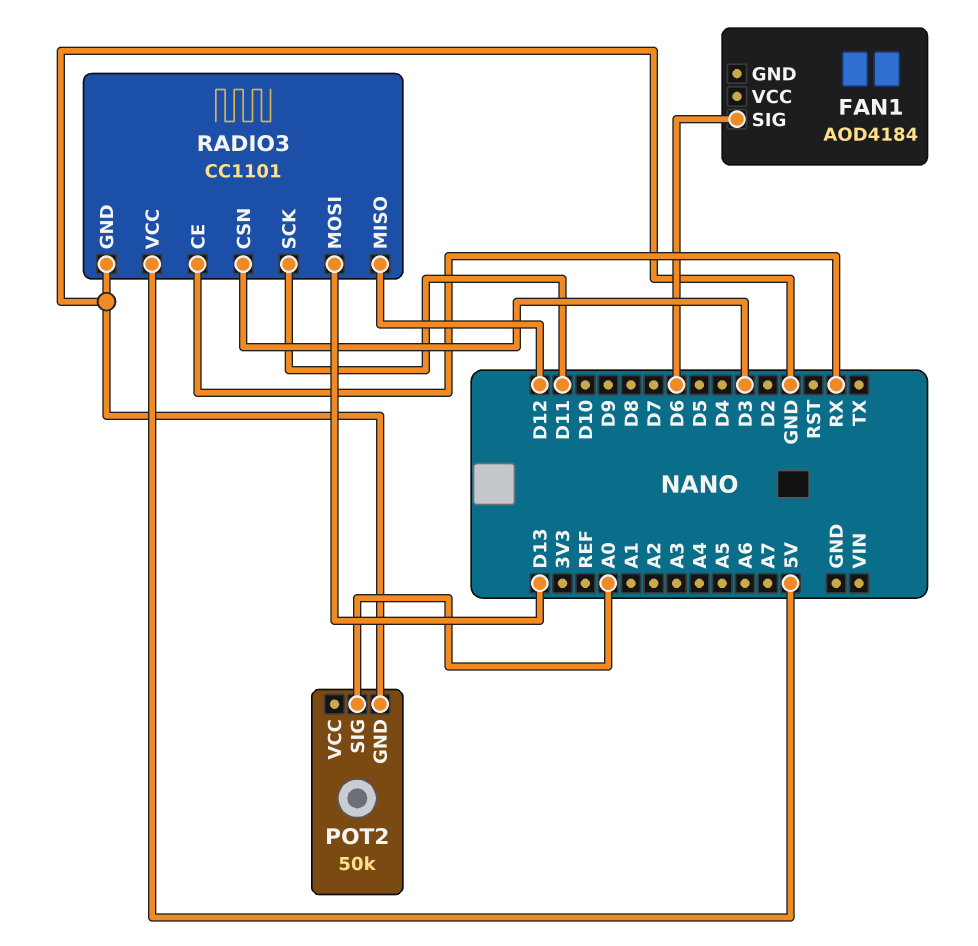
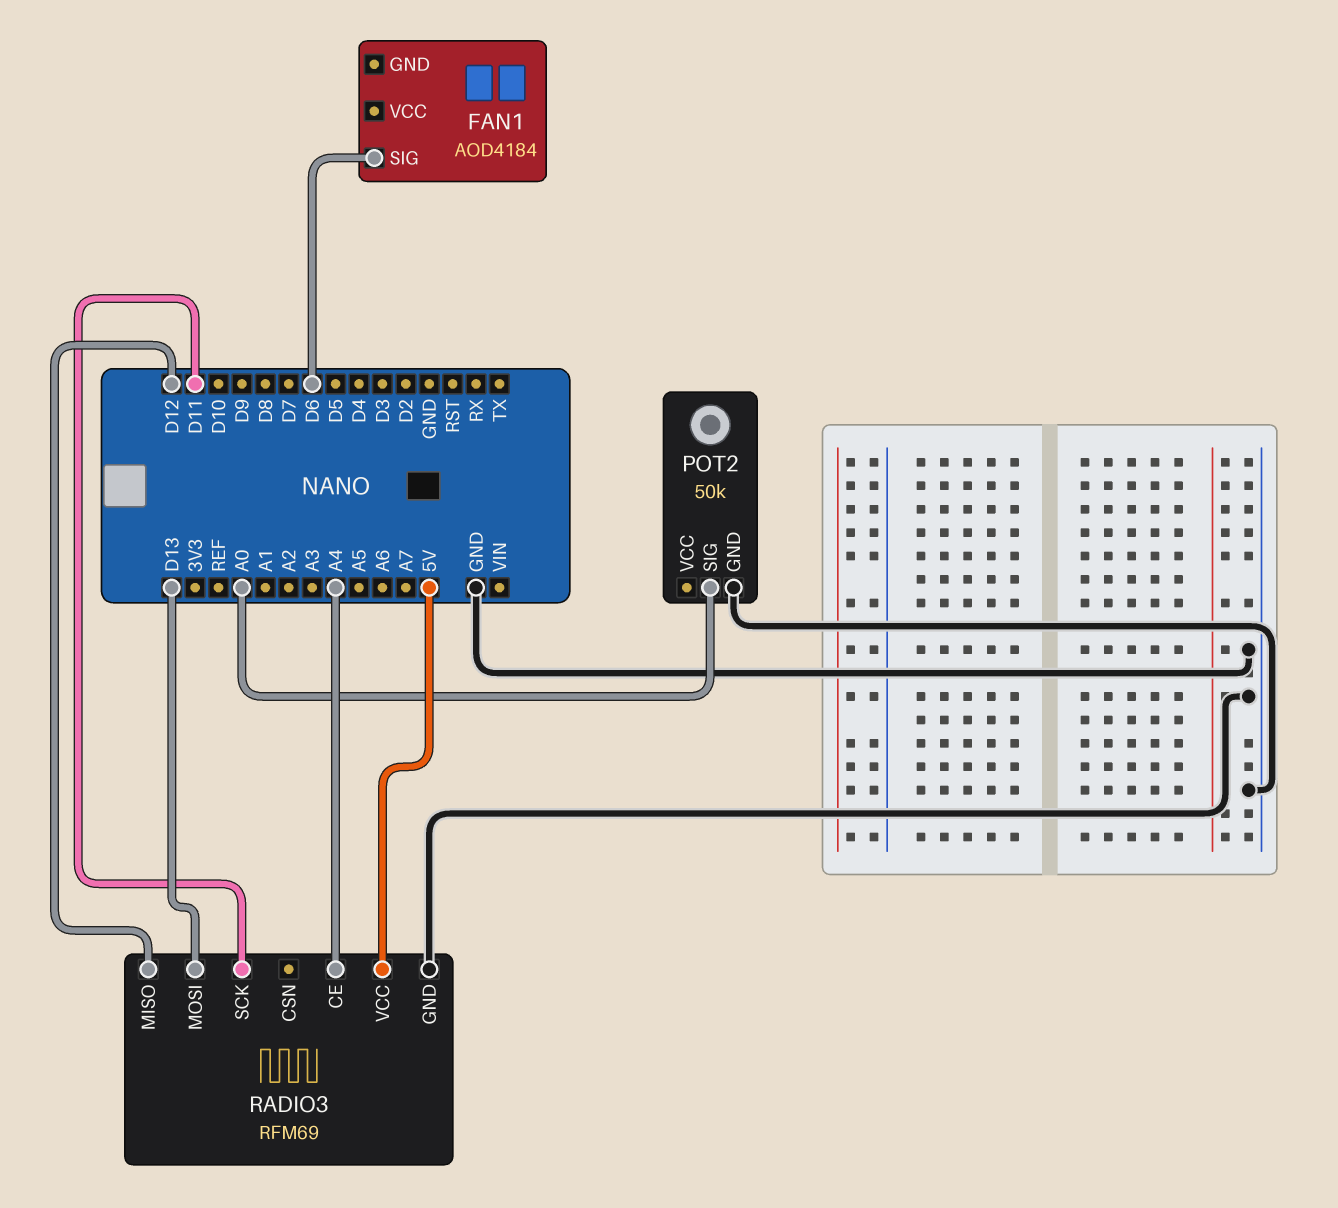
RADIO3: CC1101 -> RFM69
RADIO3 pin CE: RX -> A4
RADIO3 pin CSN: D3 -> none

